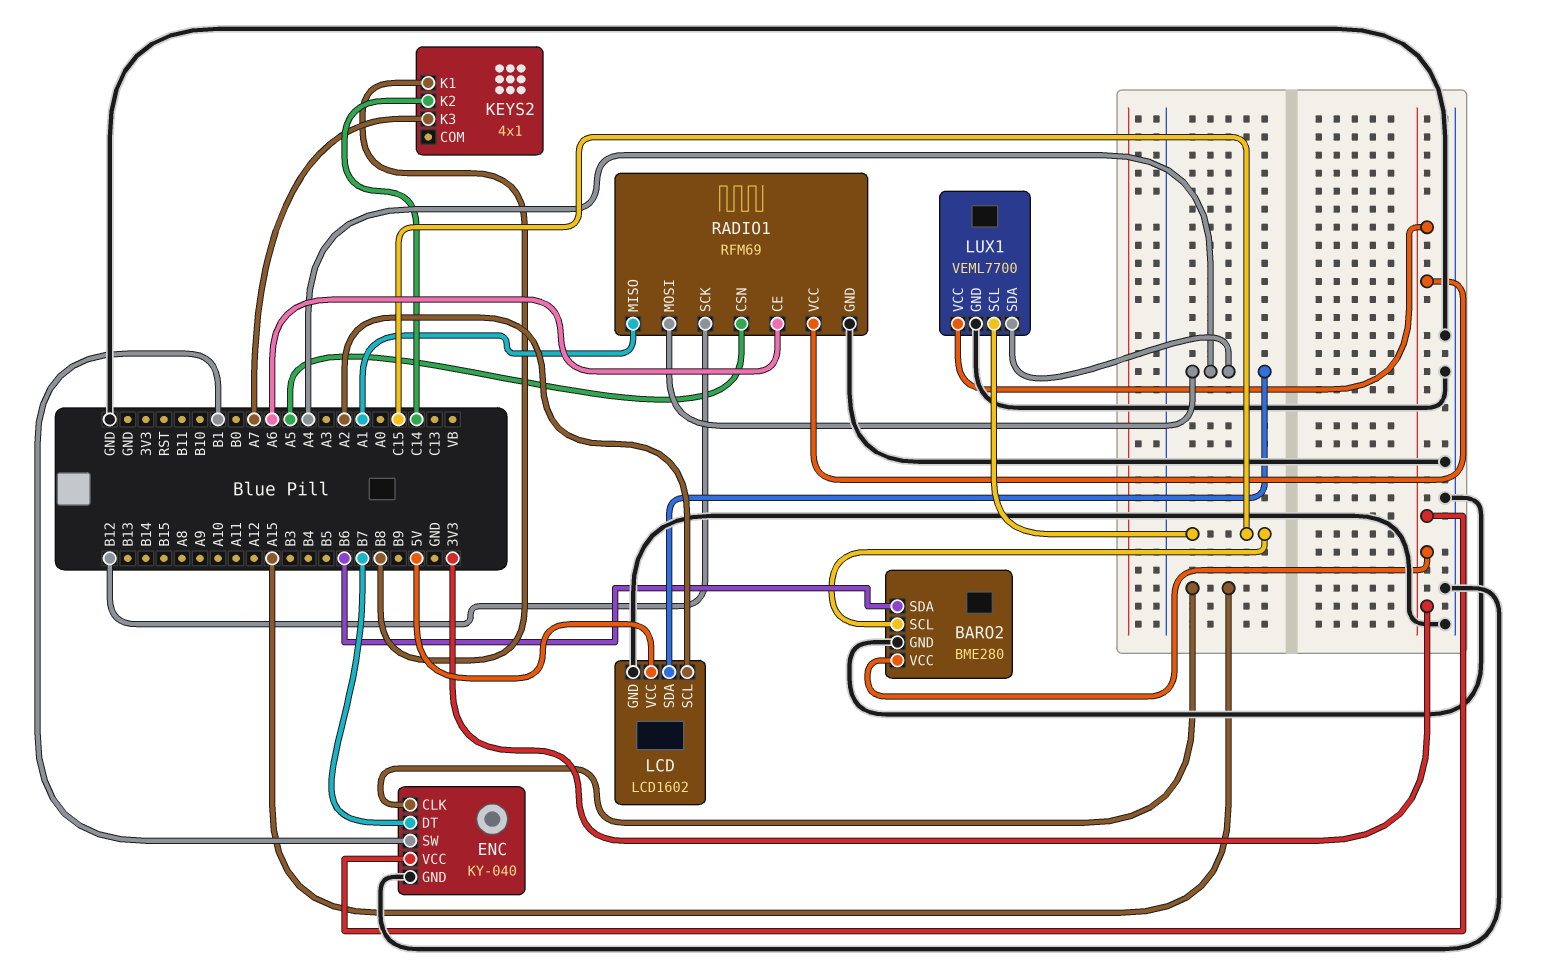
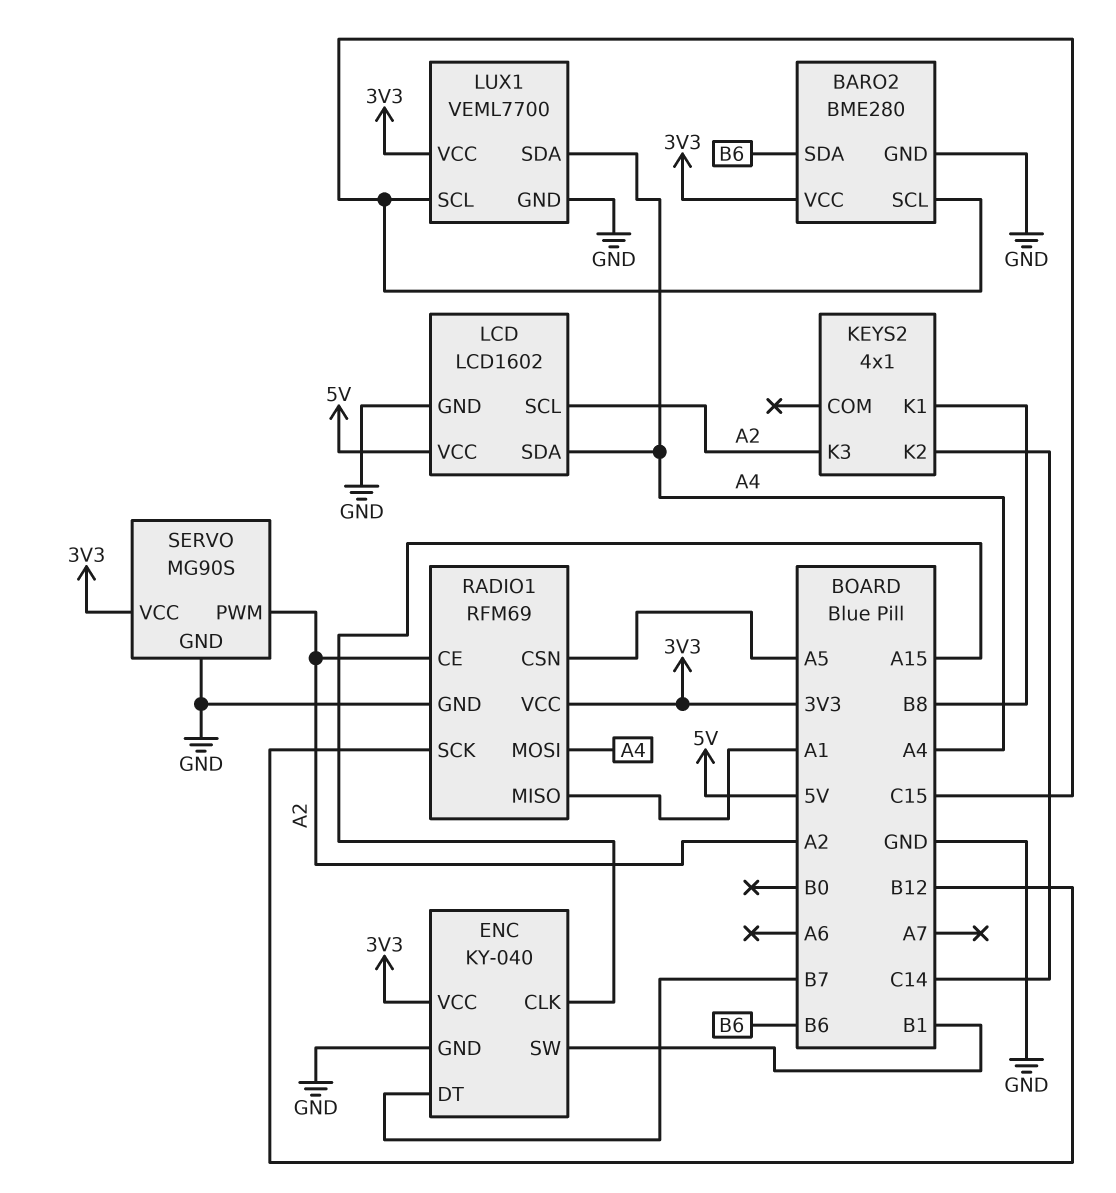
KEYS2 pin K3: A7 -> A2
RADIO1 pin CE: A6 -> A2
SERVO: none -> MG90S
SERVO pin GND: none -> GND
SERVO pin PWM: none -> A2
SERVO pin VCC: none -> 3V3

